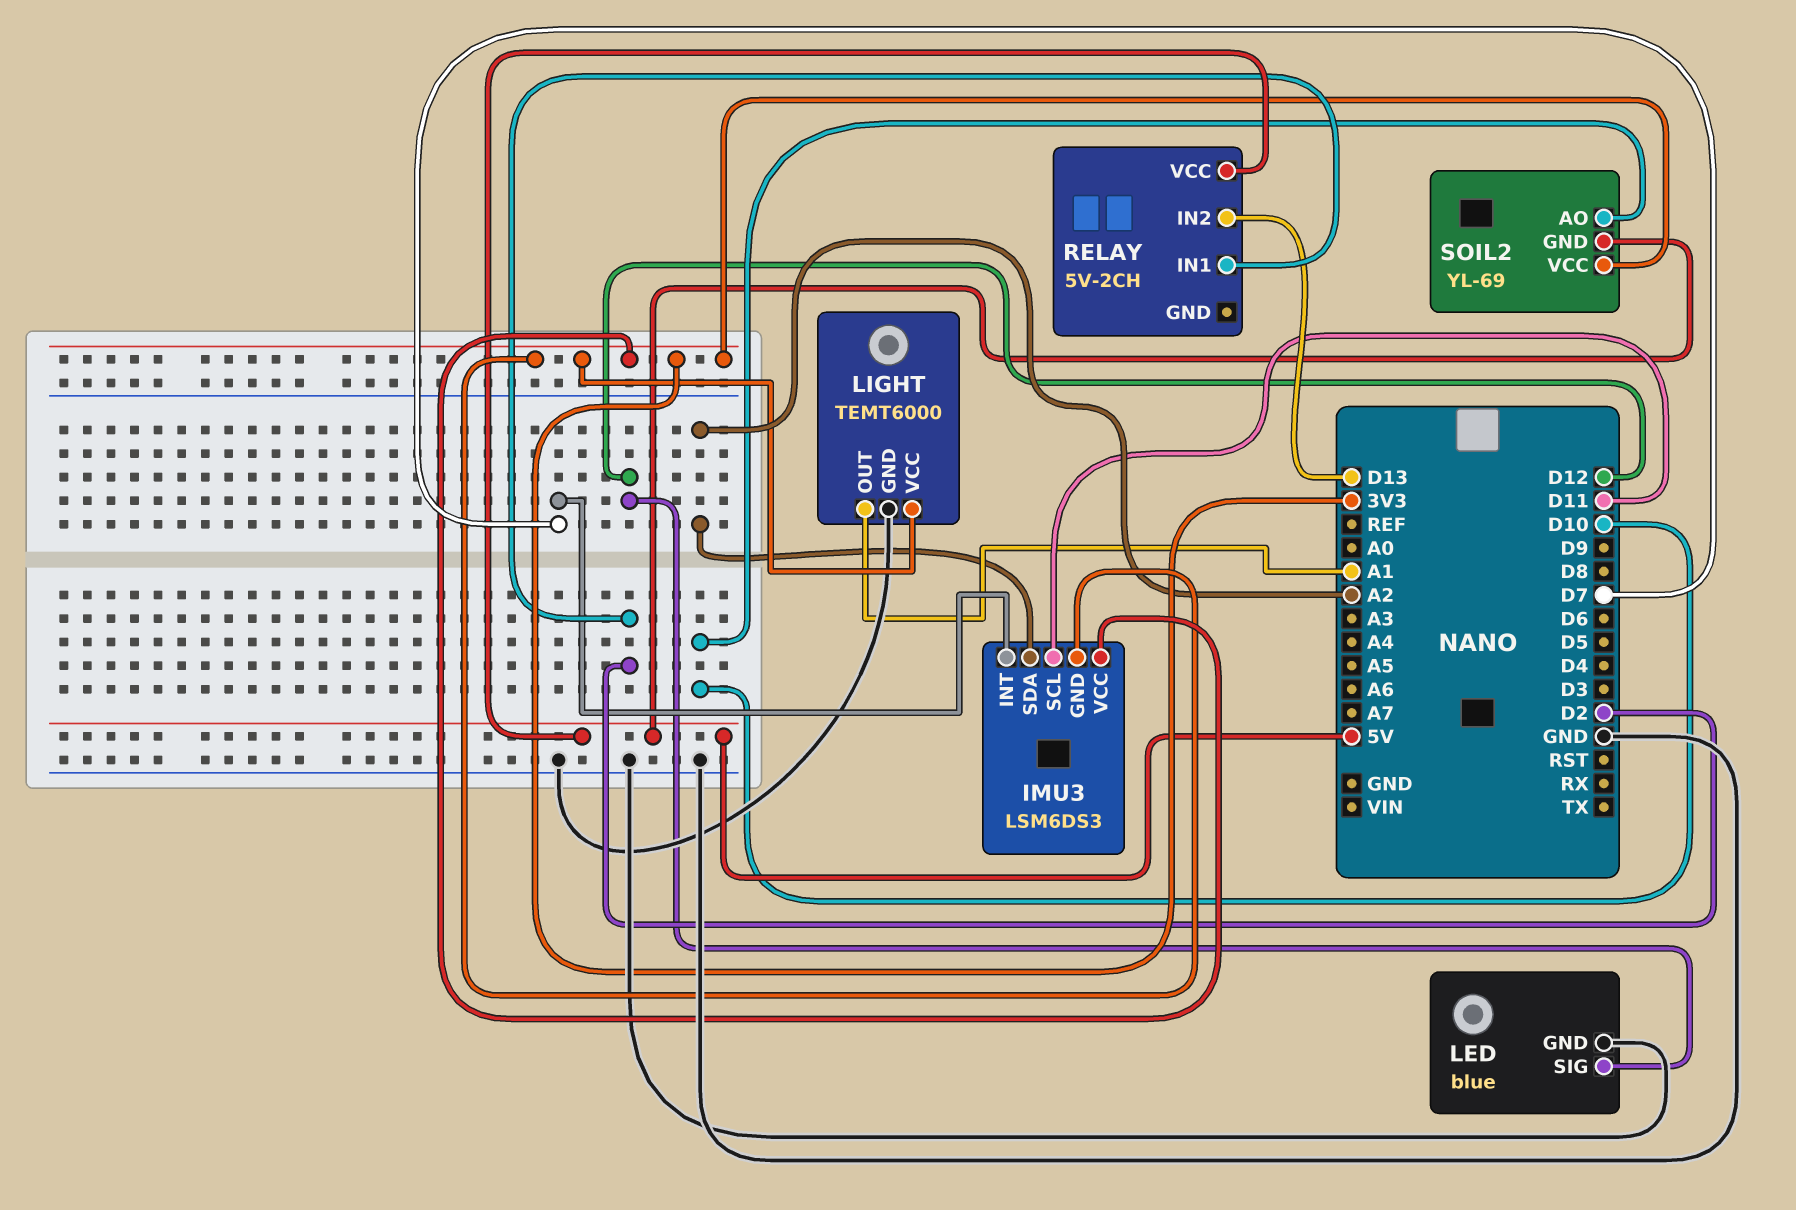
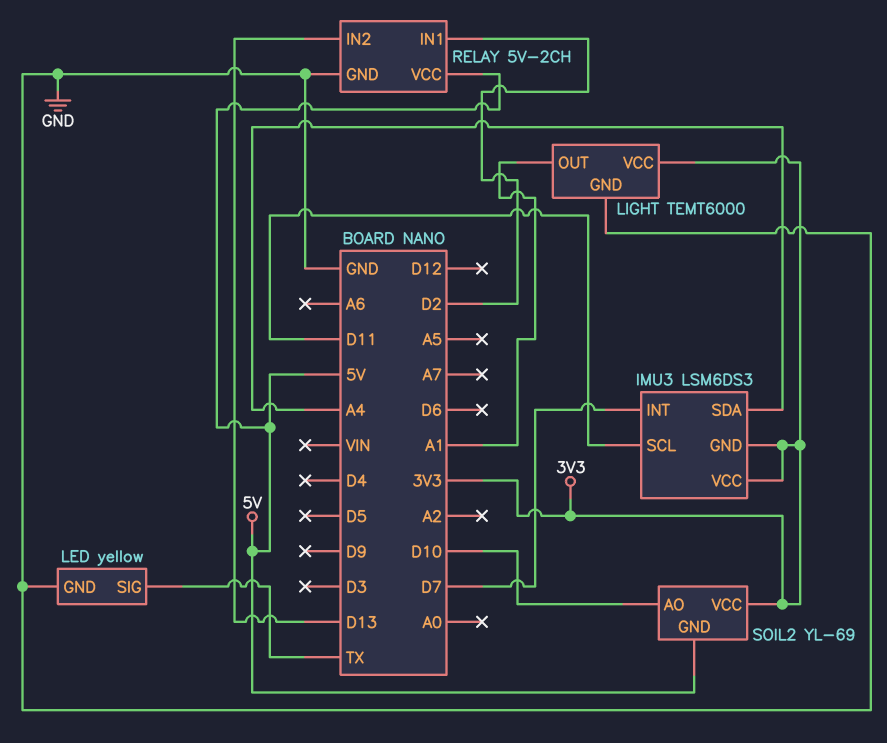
IMU3 pin SDA: A2 -> A4
LED: blue -> yellow
LED pin SIG: D12 -> TX
RELAY pin GND: none -> GND

